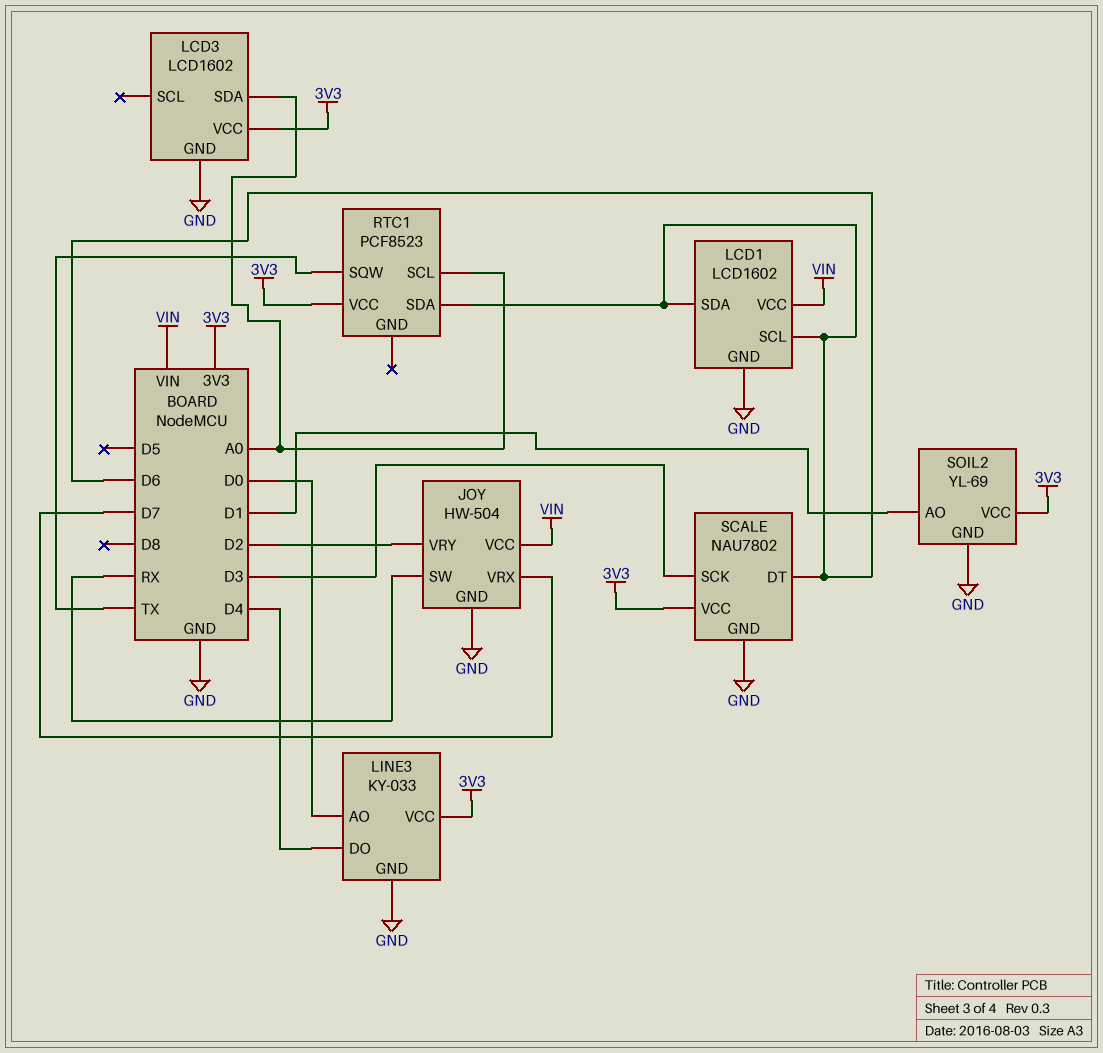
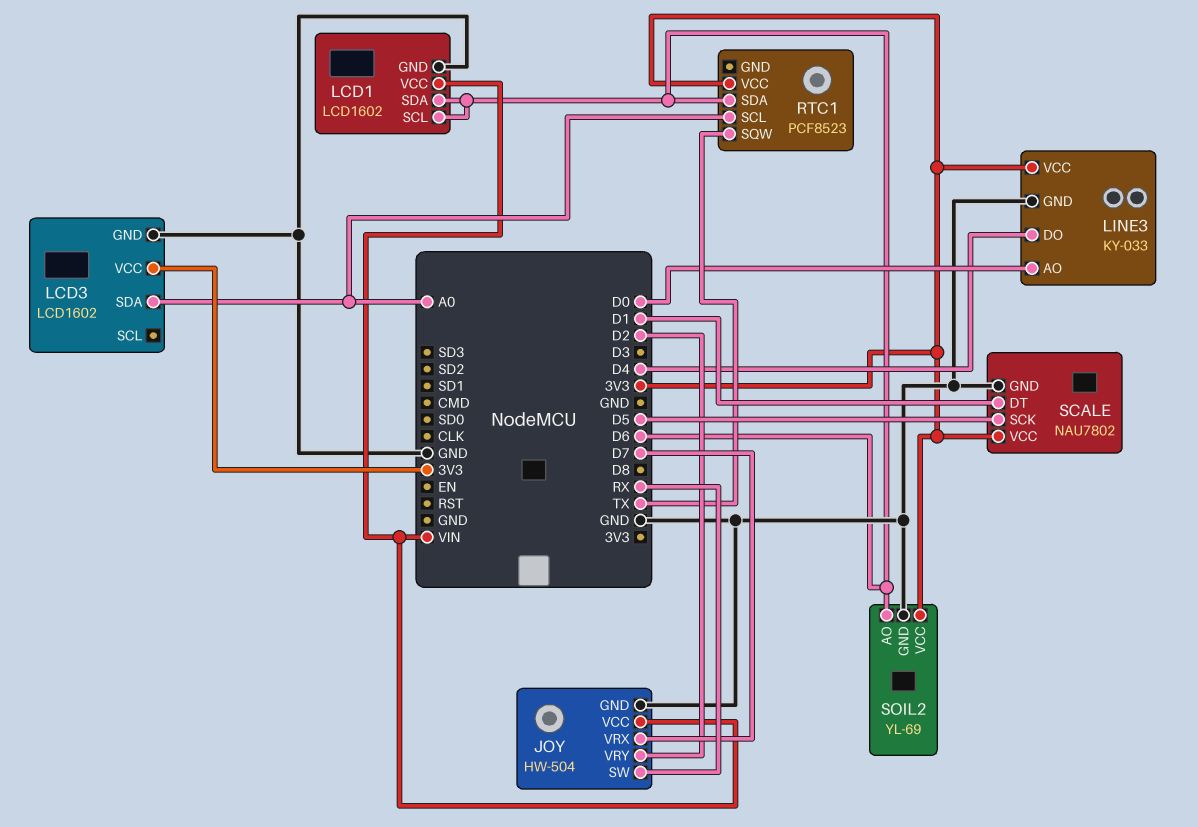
SCALE pin DT: D6 -> D1
SCALE pin SCK: D3 -> D5
SOIL2 pin AO: D1 -> D6

